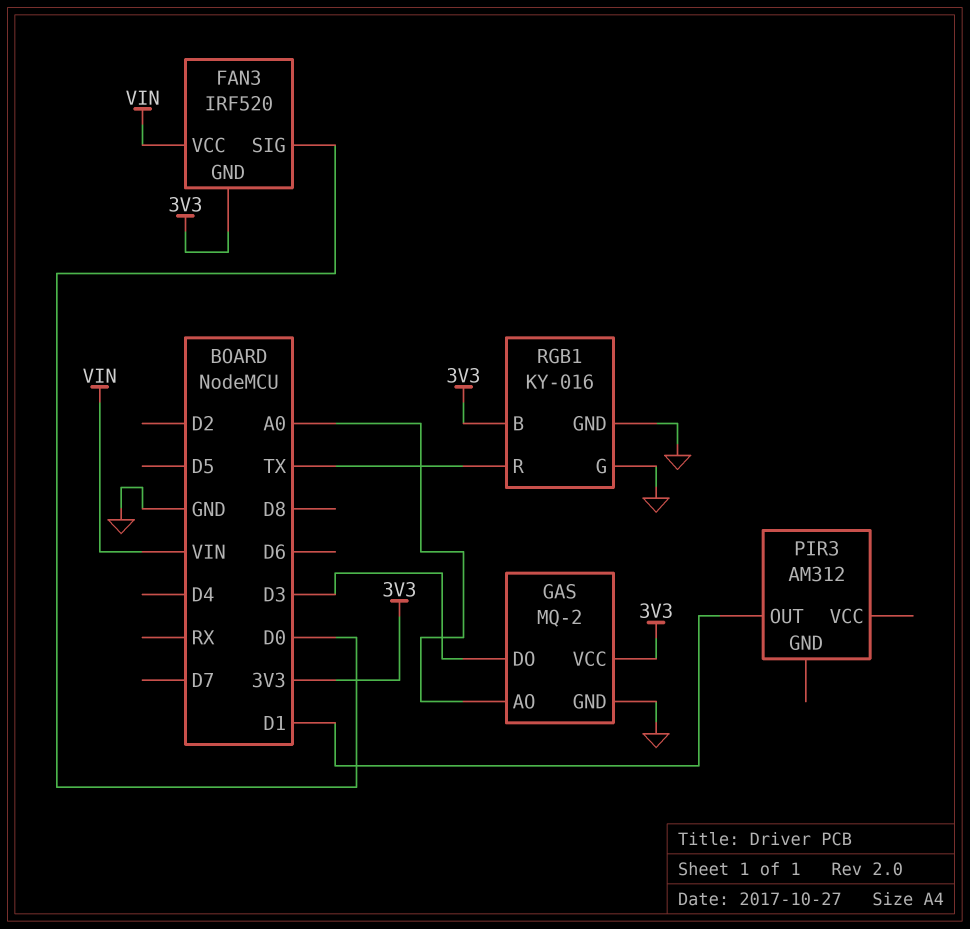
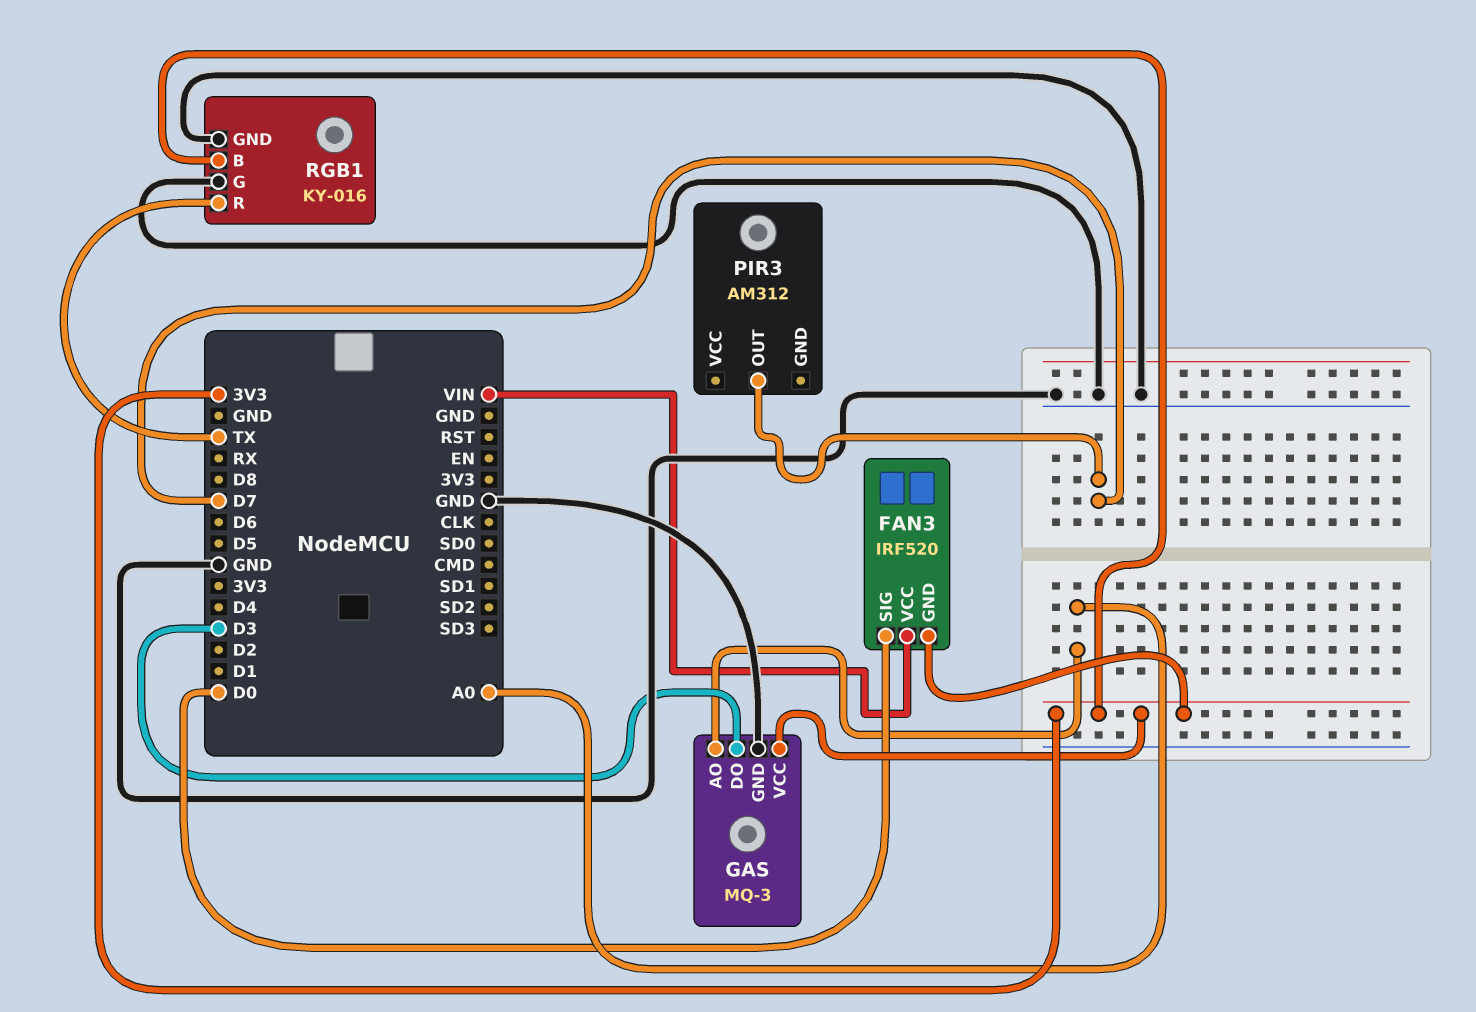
GAS: MQ-2 -> MQ-3
PIR3 pin OUT: D1 -> D7

